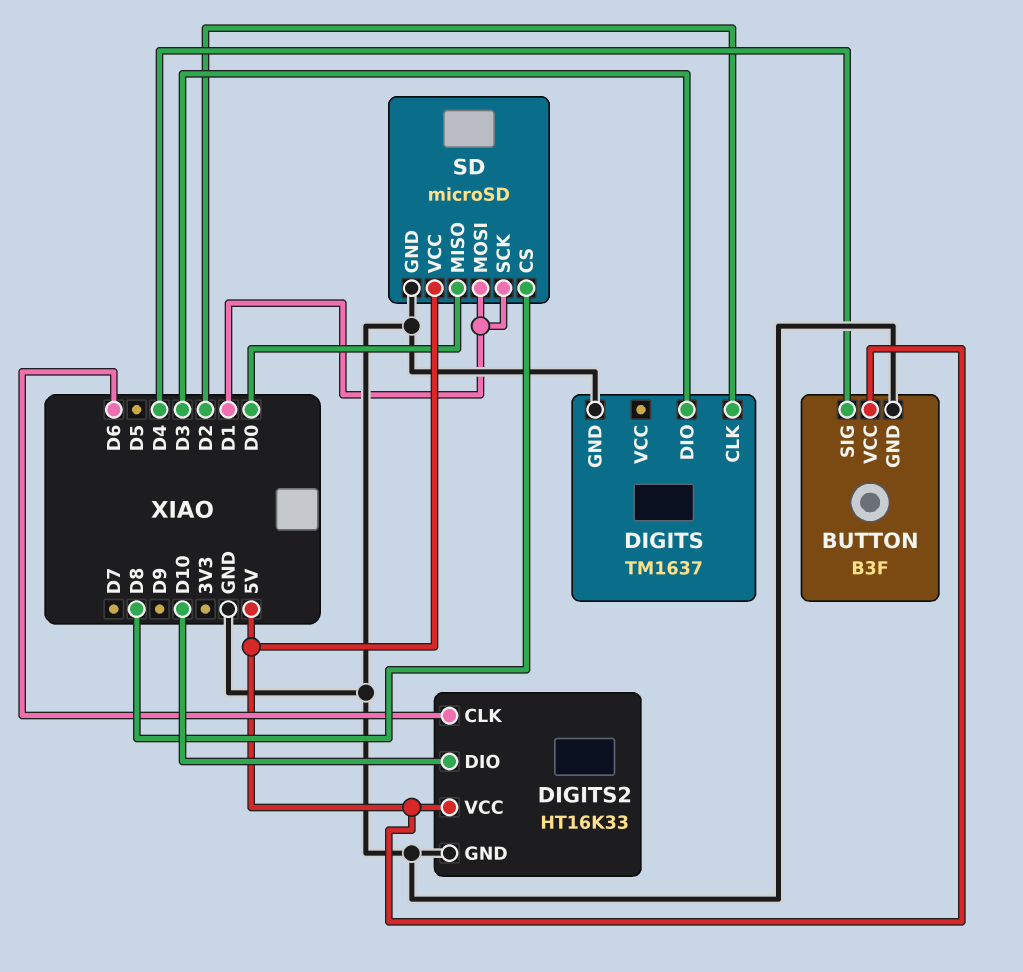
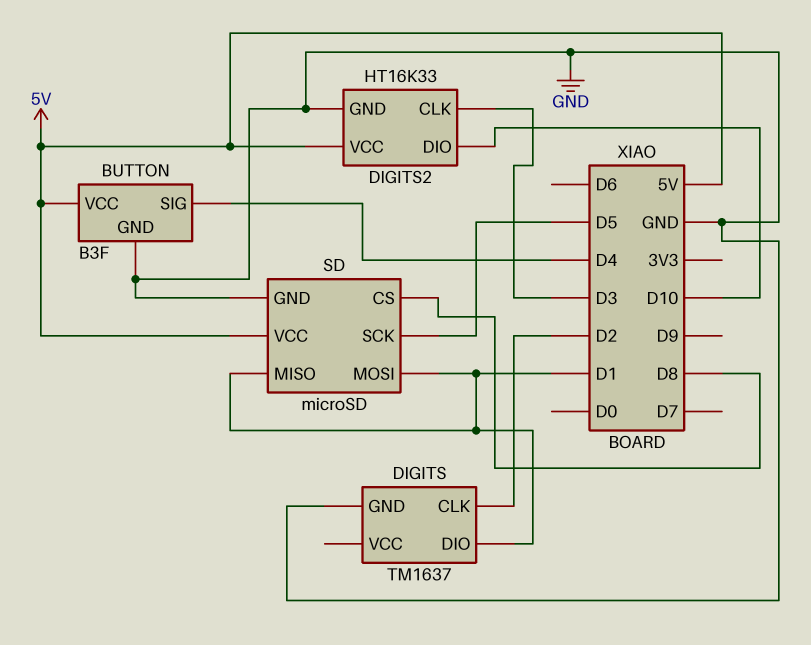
DIGITS pin DIO: D3 -> D1
DIGITS2 pin CLK: D6 -> D3
SD pin MISO: D0 -> D1
SD pin SCK: D1 -> D5

